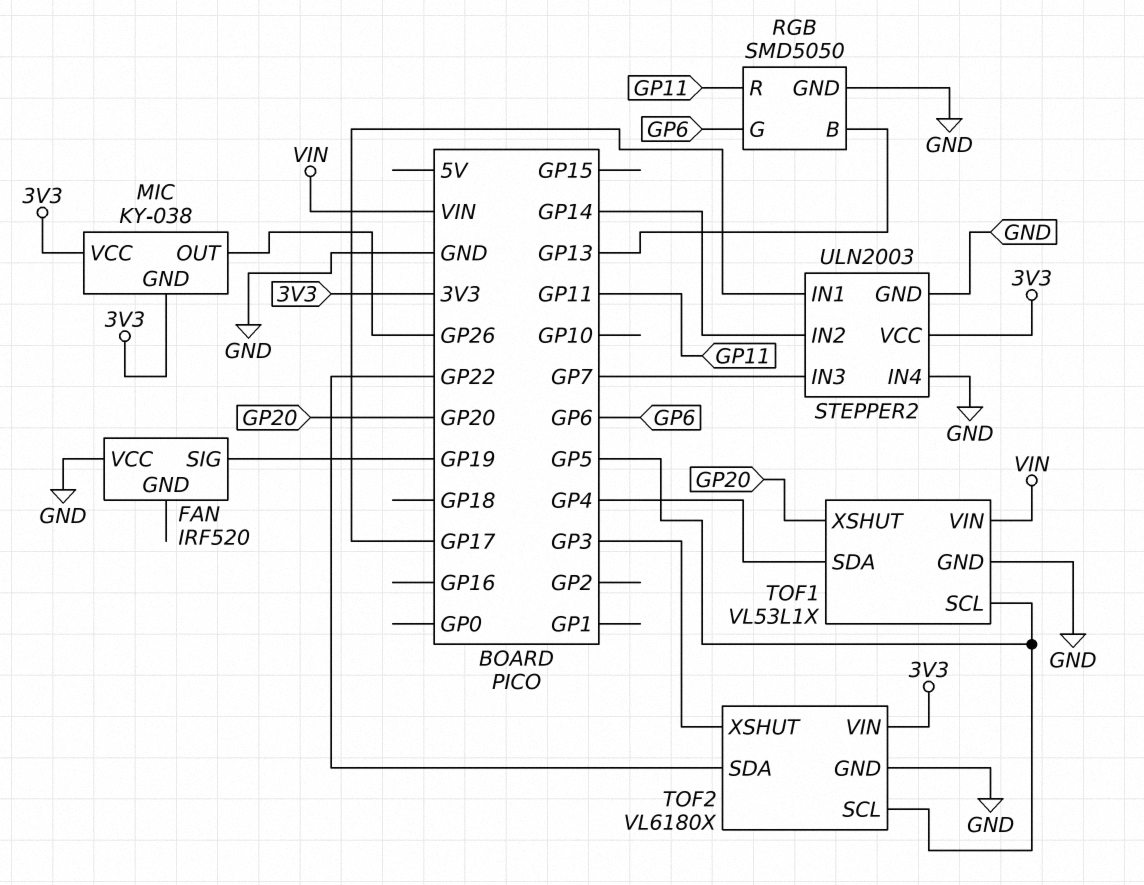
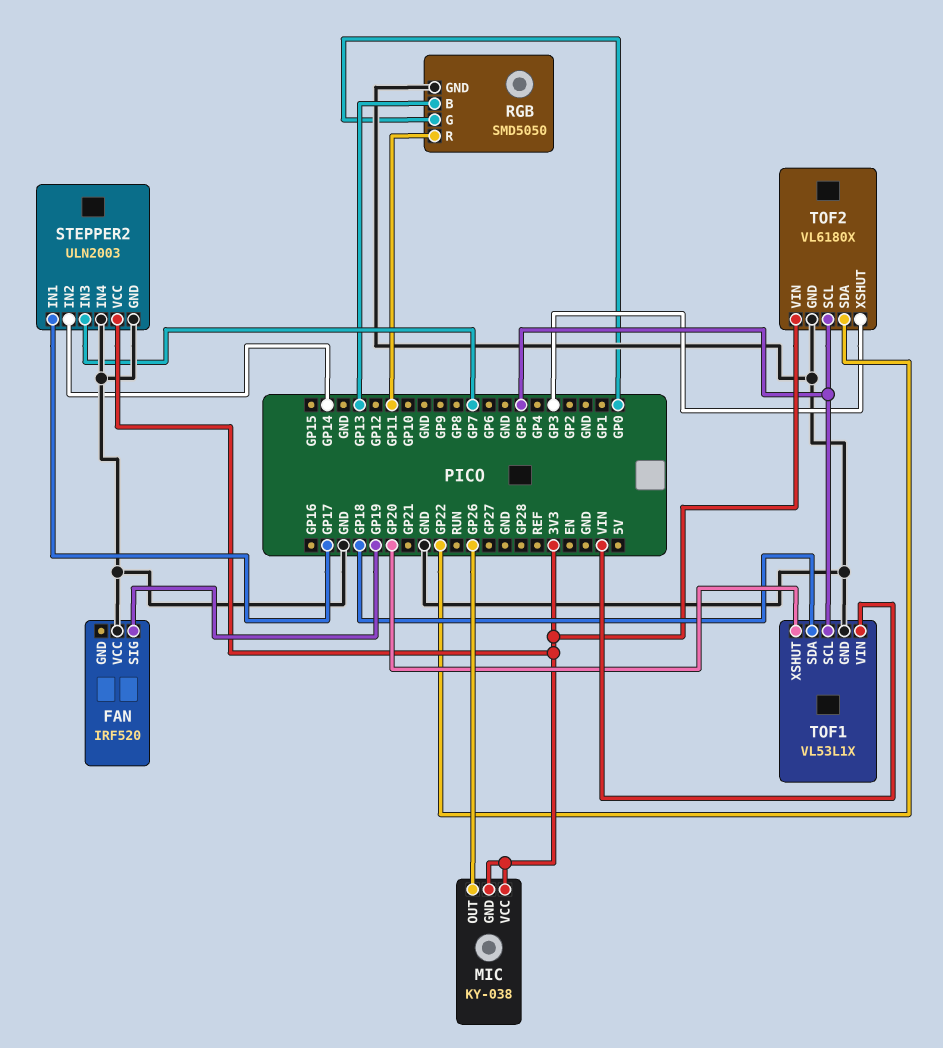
RGB pin G: GP6 -> GP0
TOF1 pin SDA: GP4 -> GP18

